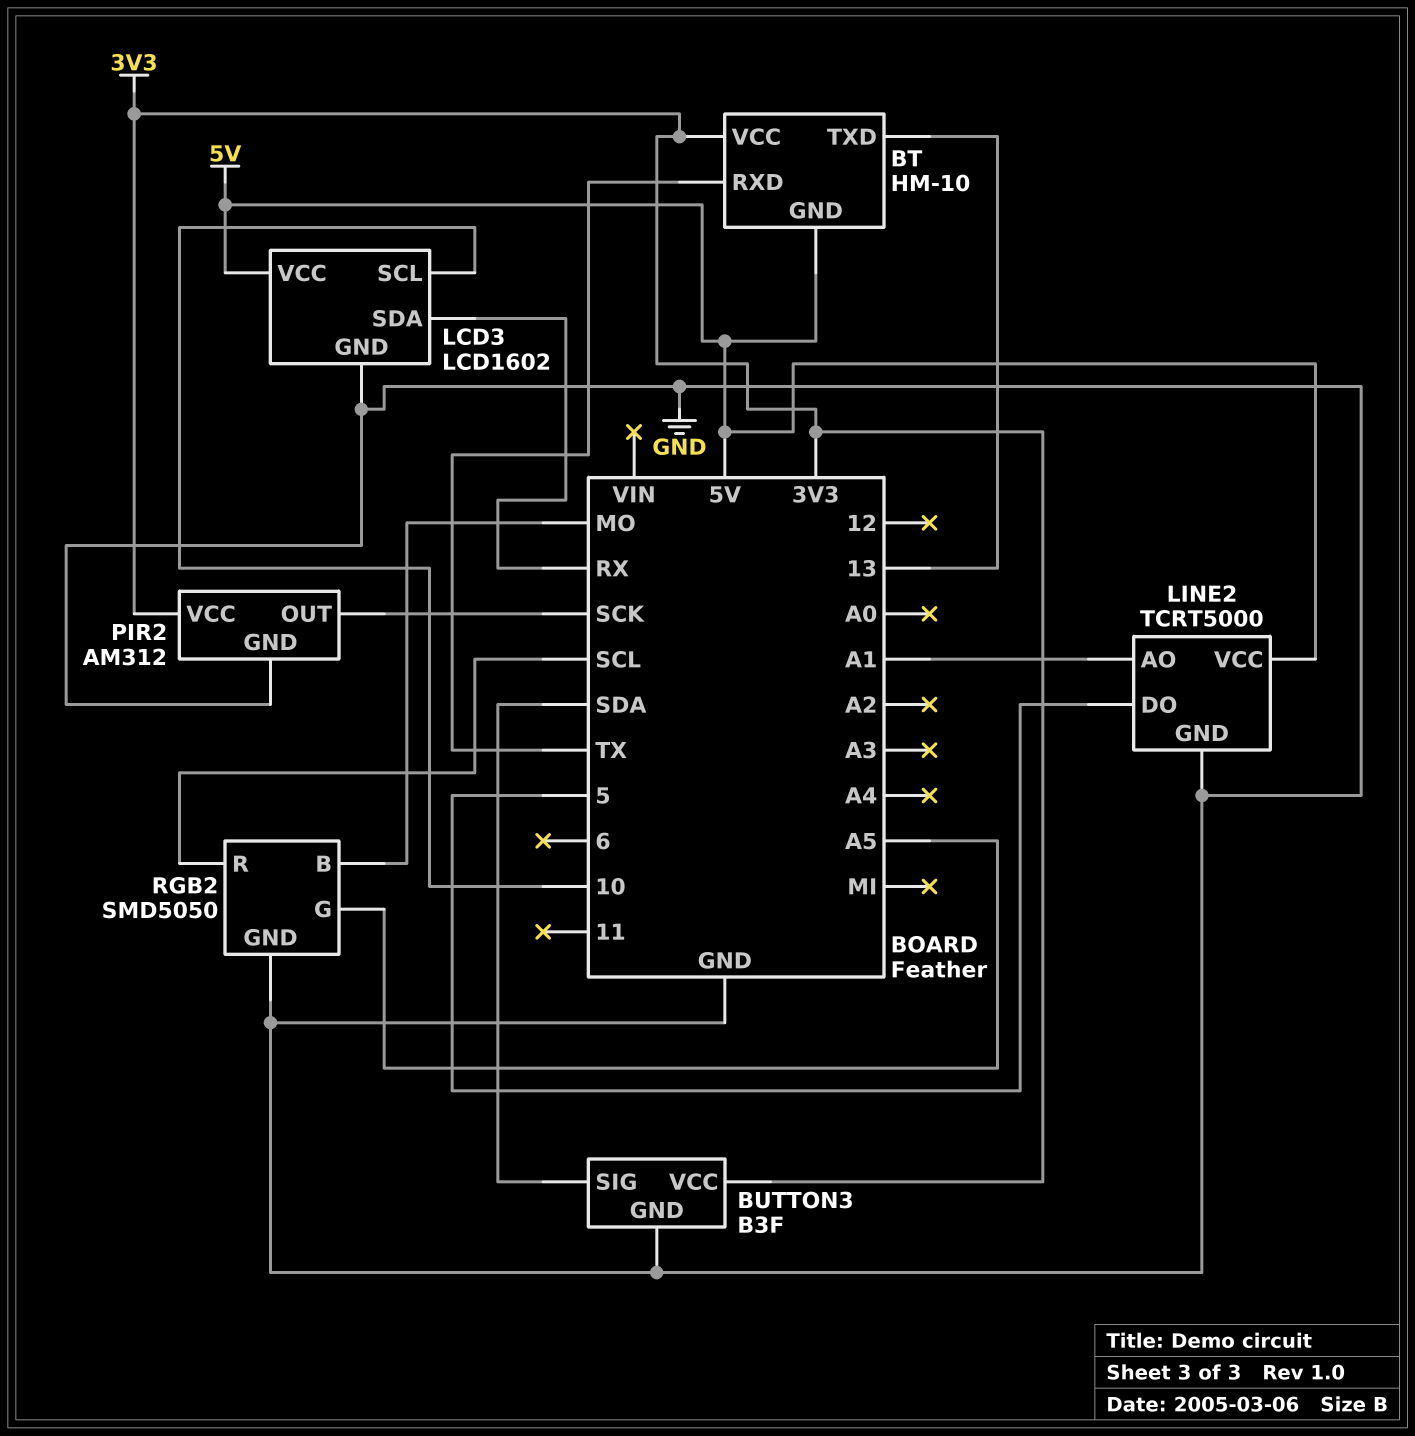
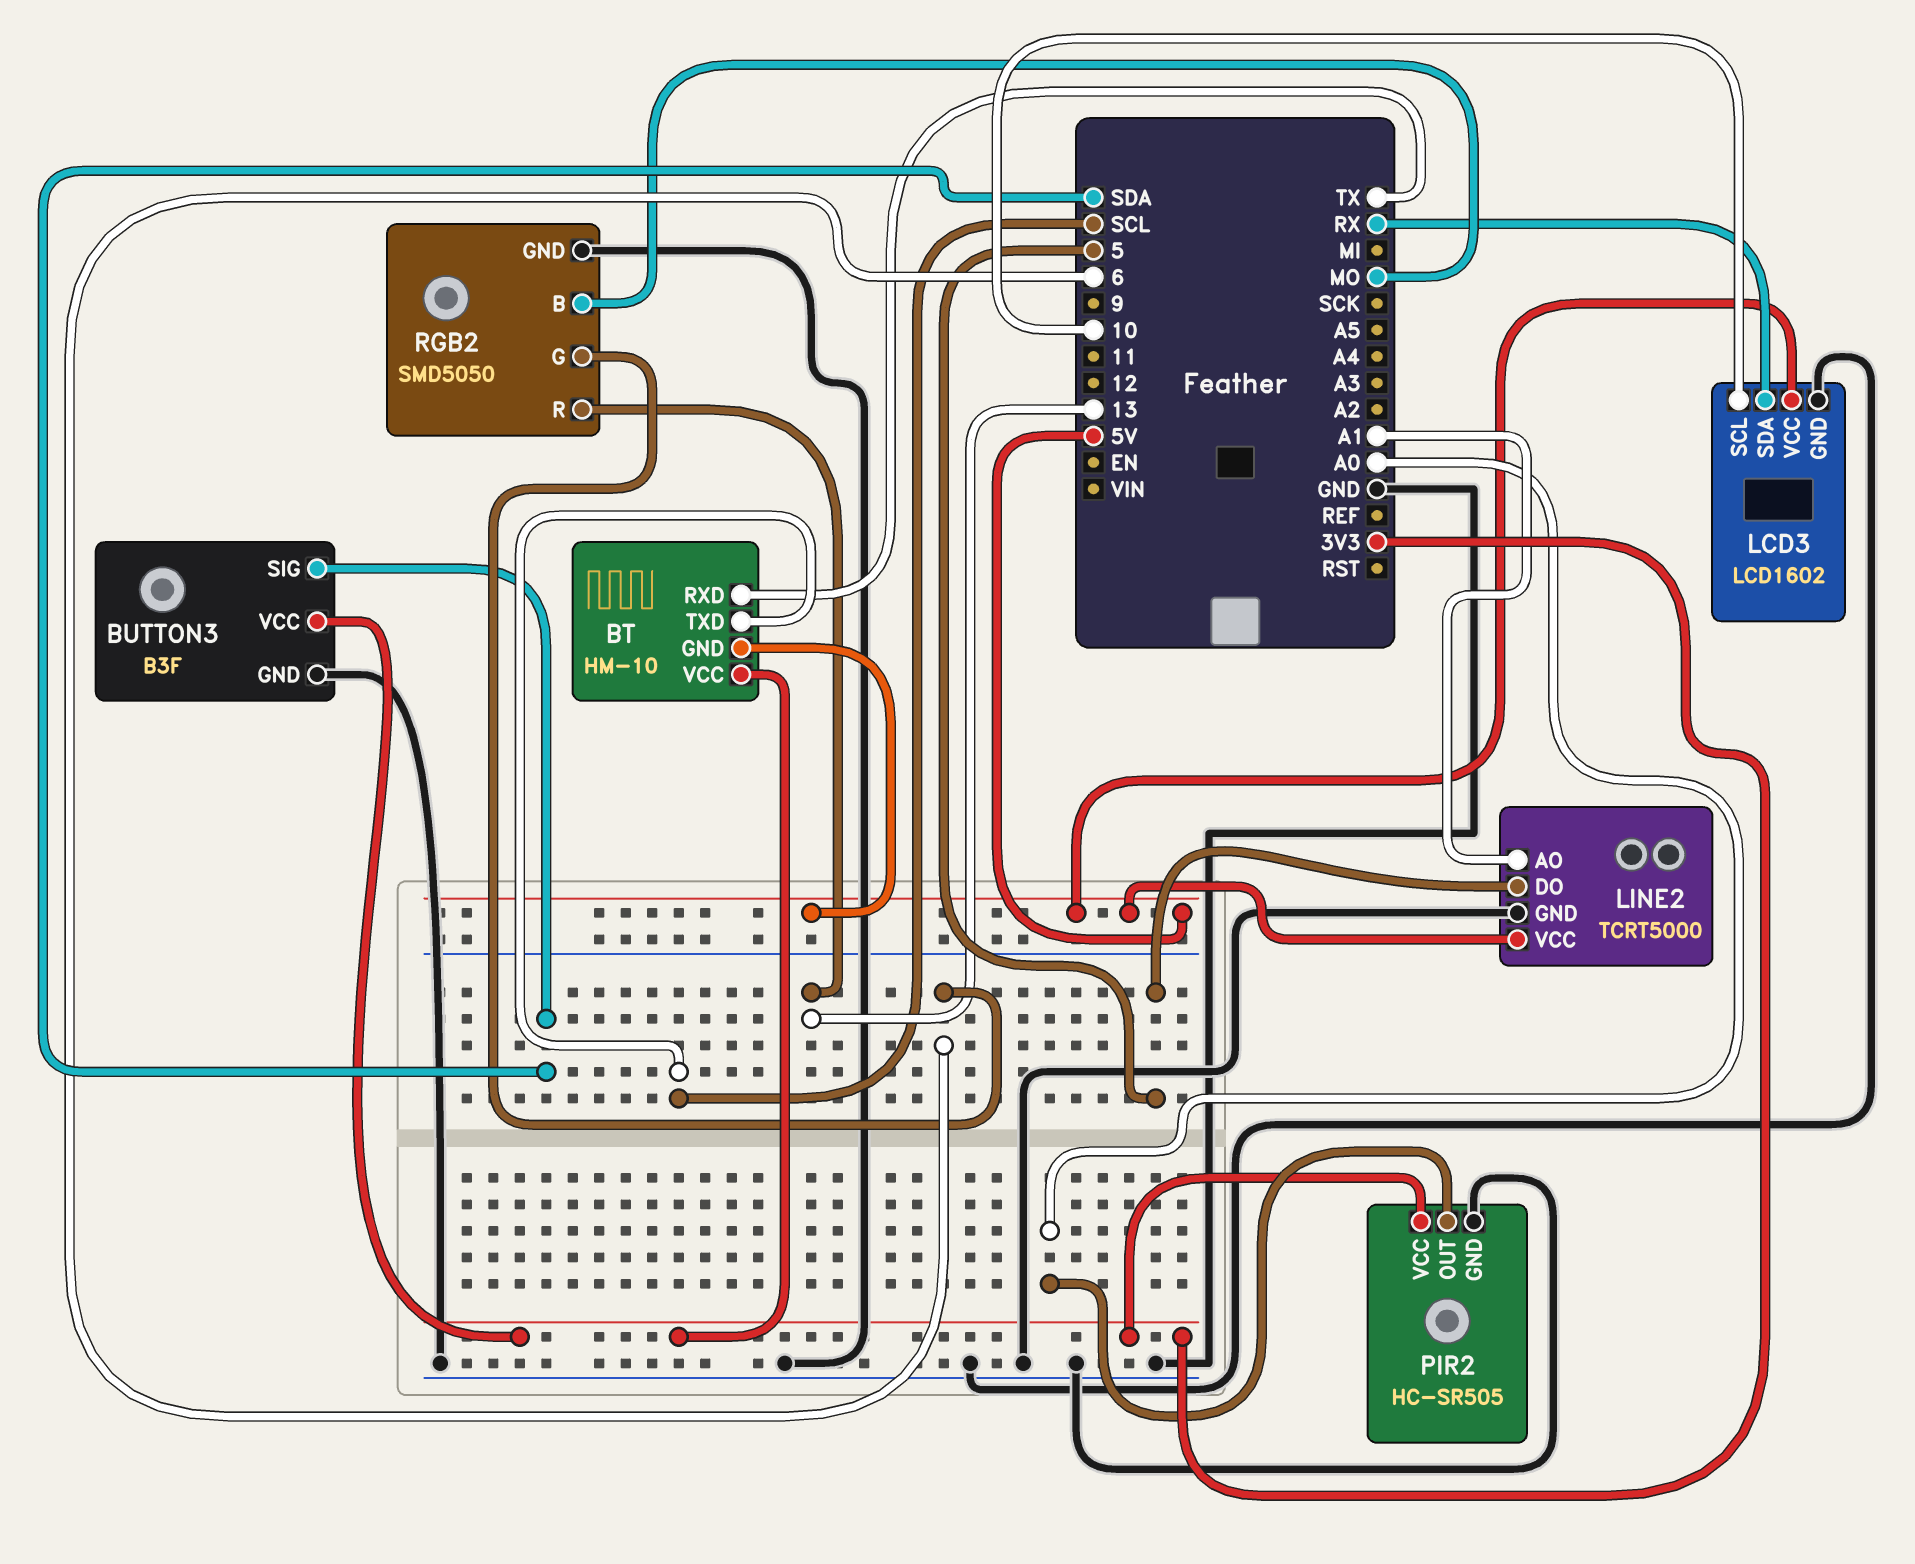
BT pin TXD: 13 -> SCL
PIR2: AM312 -> HC-SR505
PIR2 pin OUT: SCK -> A0
RGB2 pin G: A5 -> 6
RGB2 pin R: SCL -> 13

